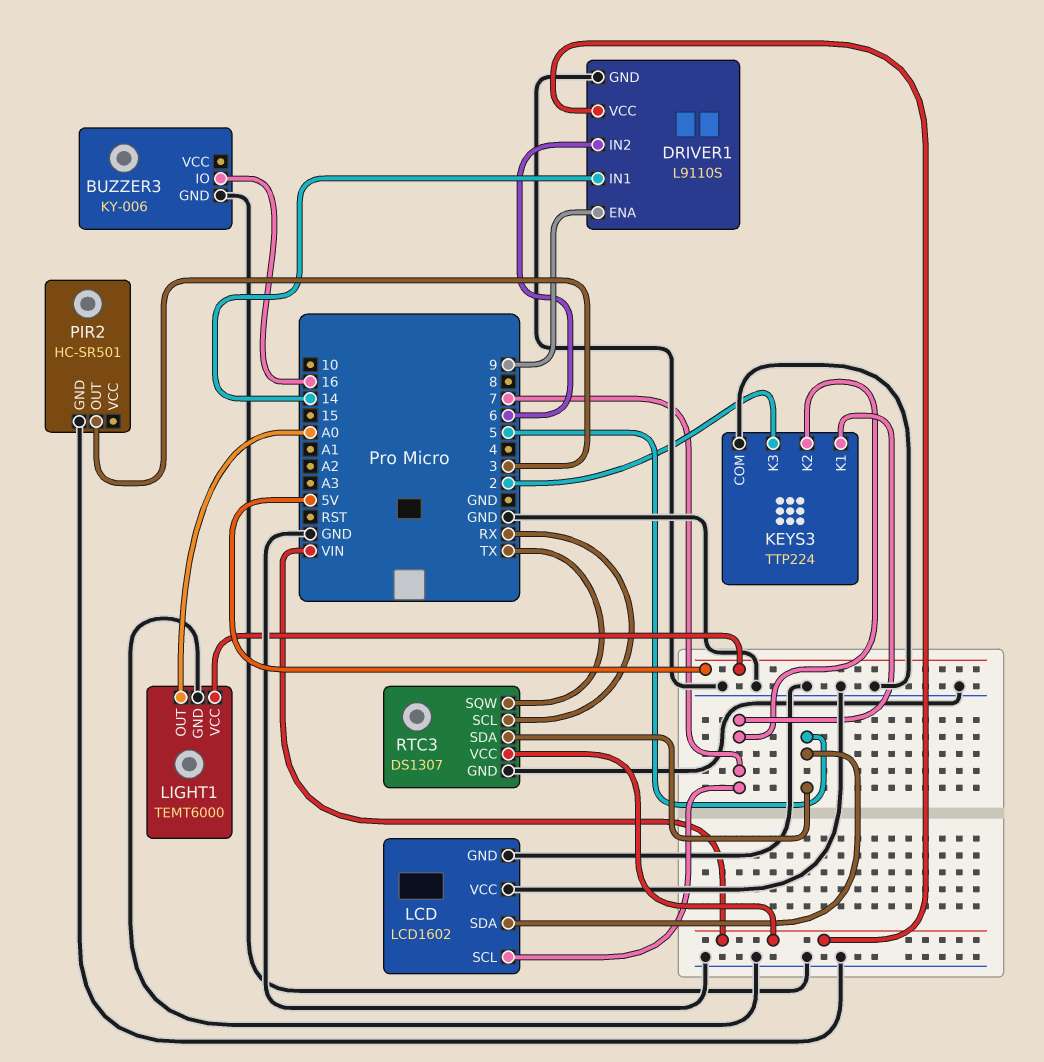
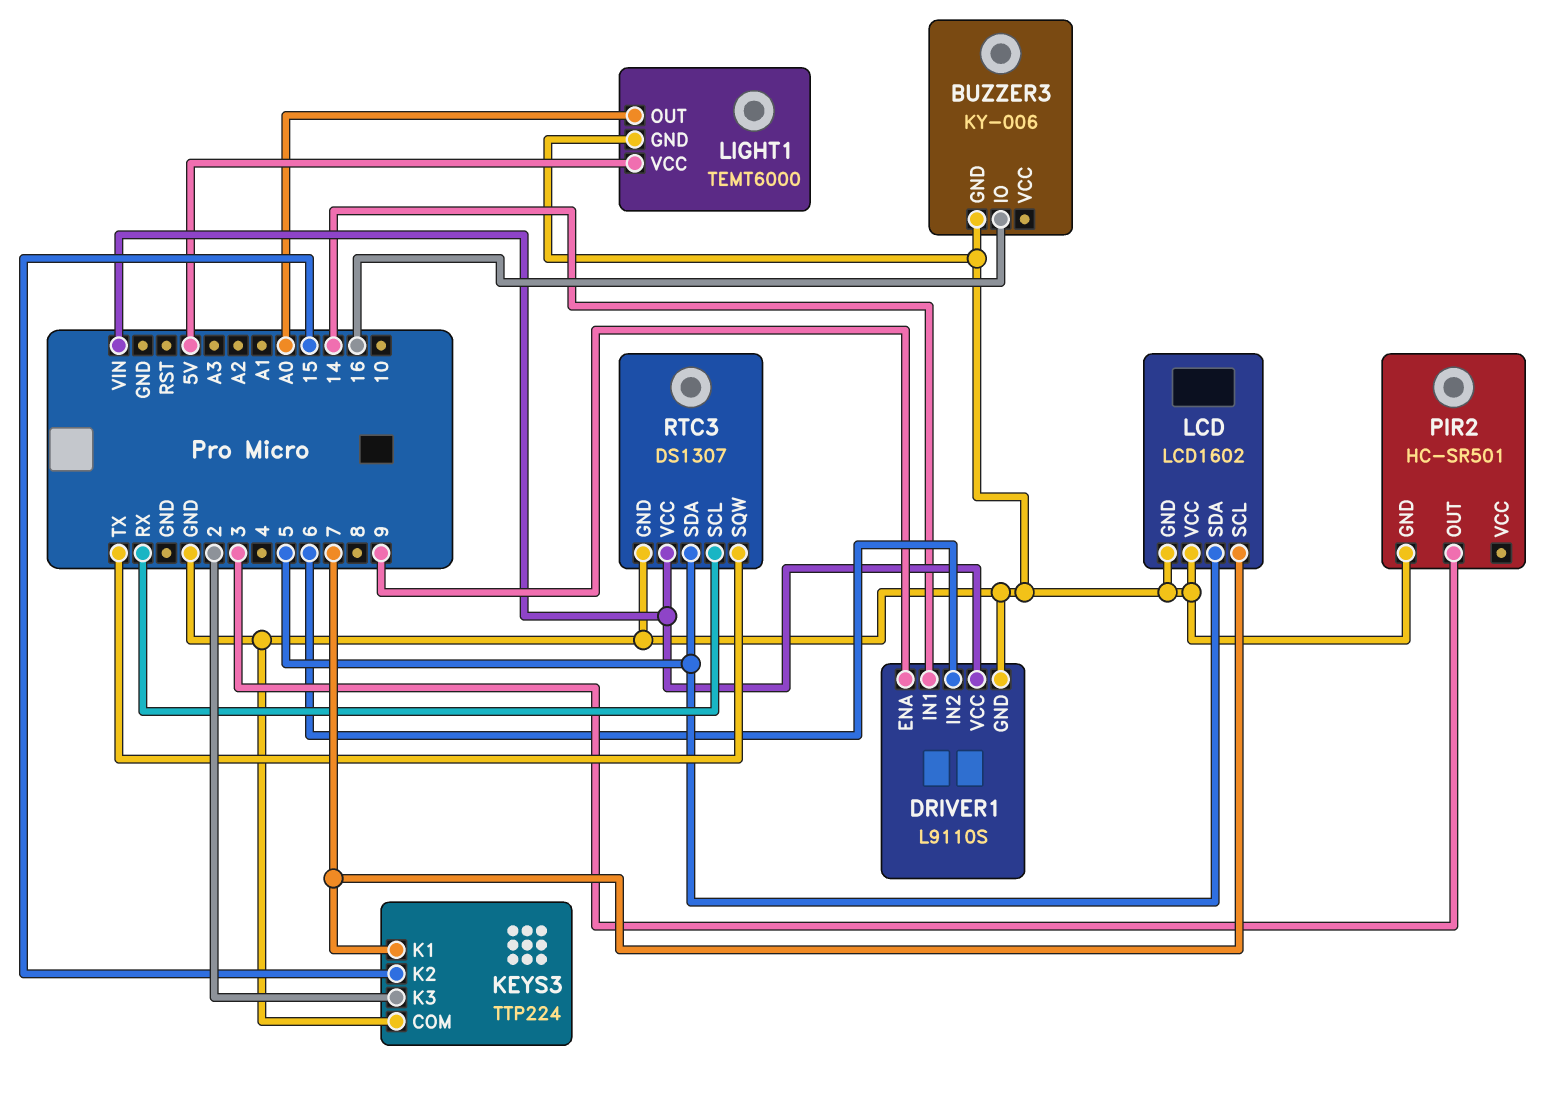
KEYS3 pin K2: 7 -> 15

